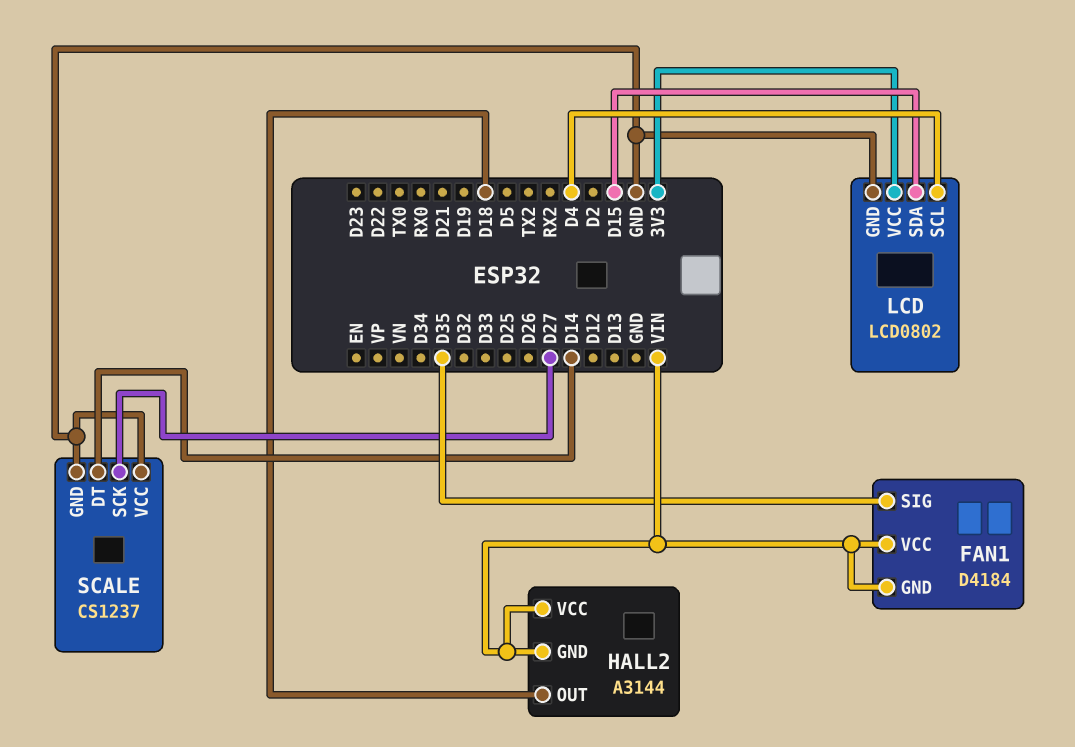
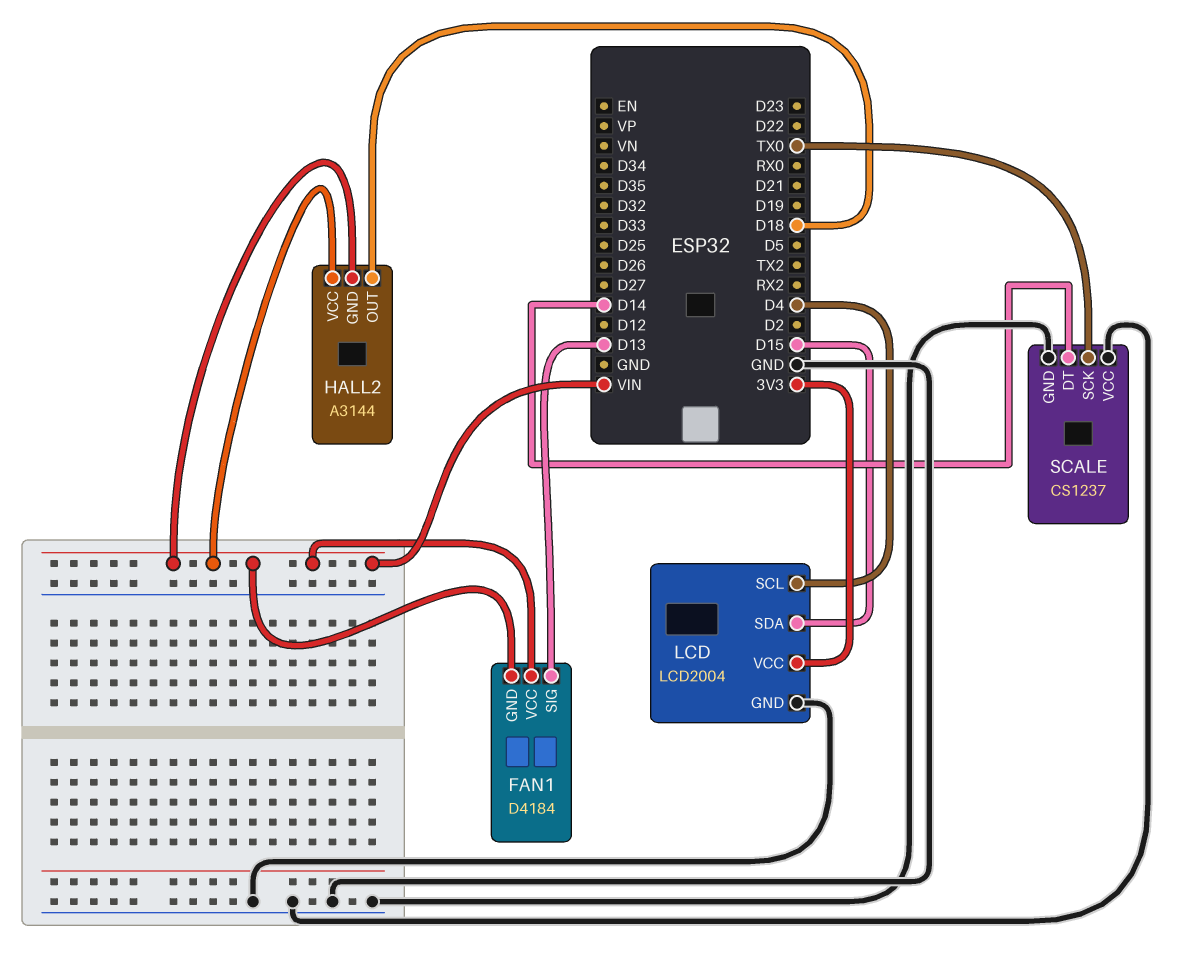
FAN1 pin SIG: D35 -> D13
LCD: LCD0802 -> LCD2004
SCALE pin SCK: D27 -> TX0

